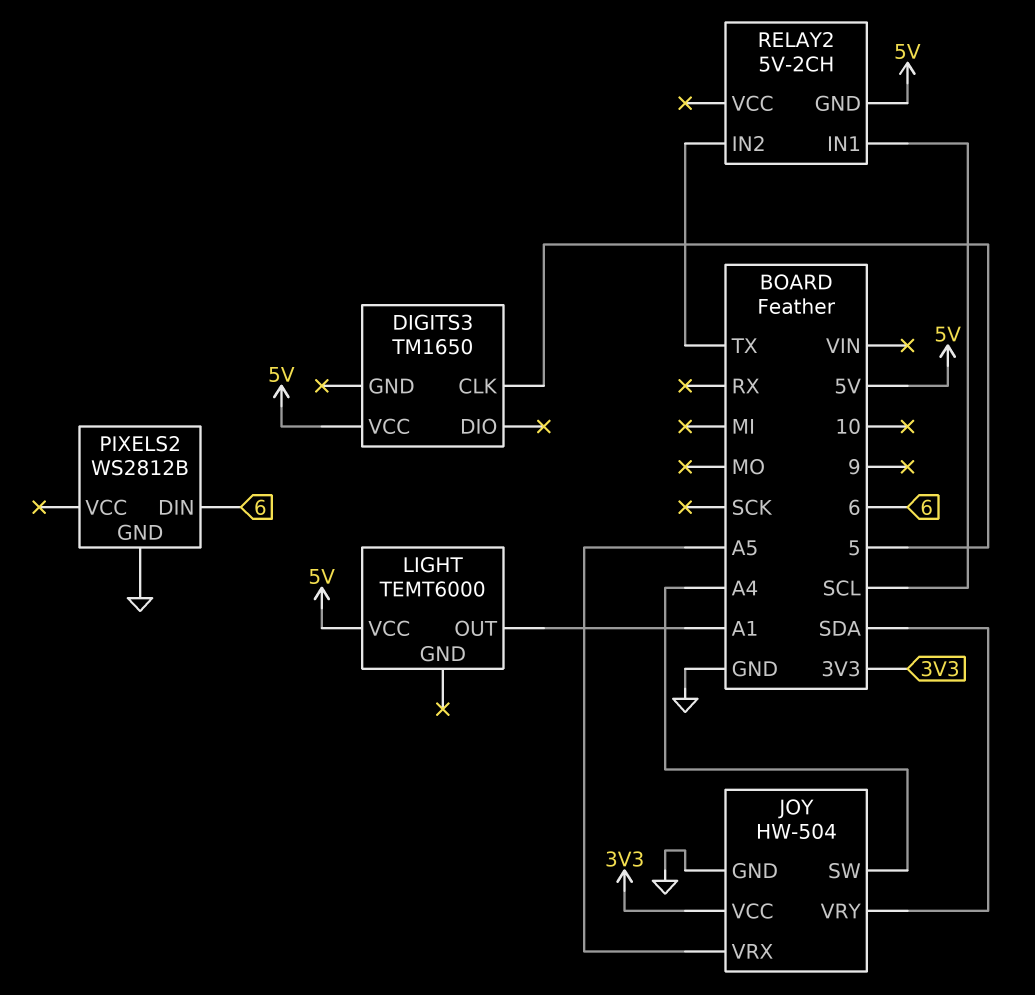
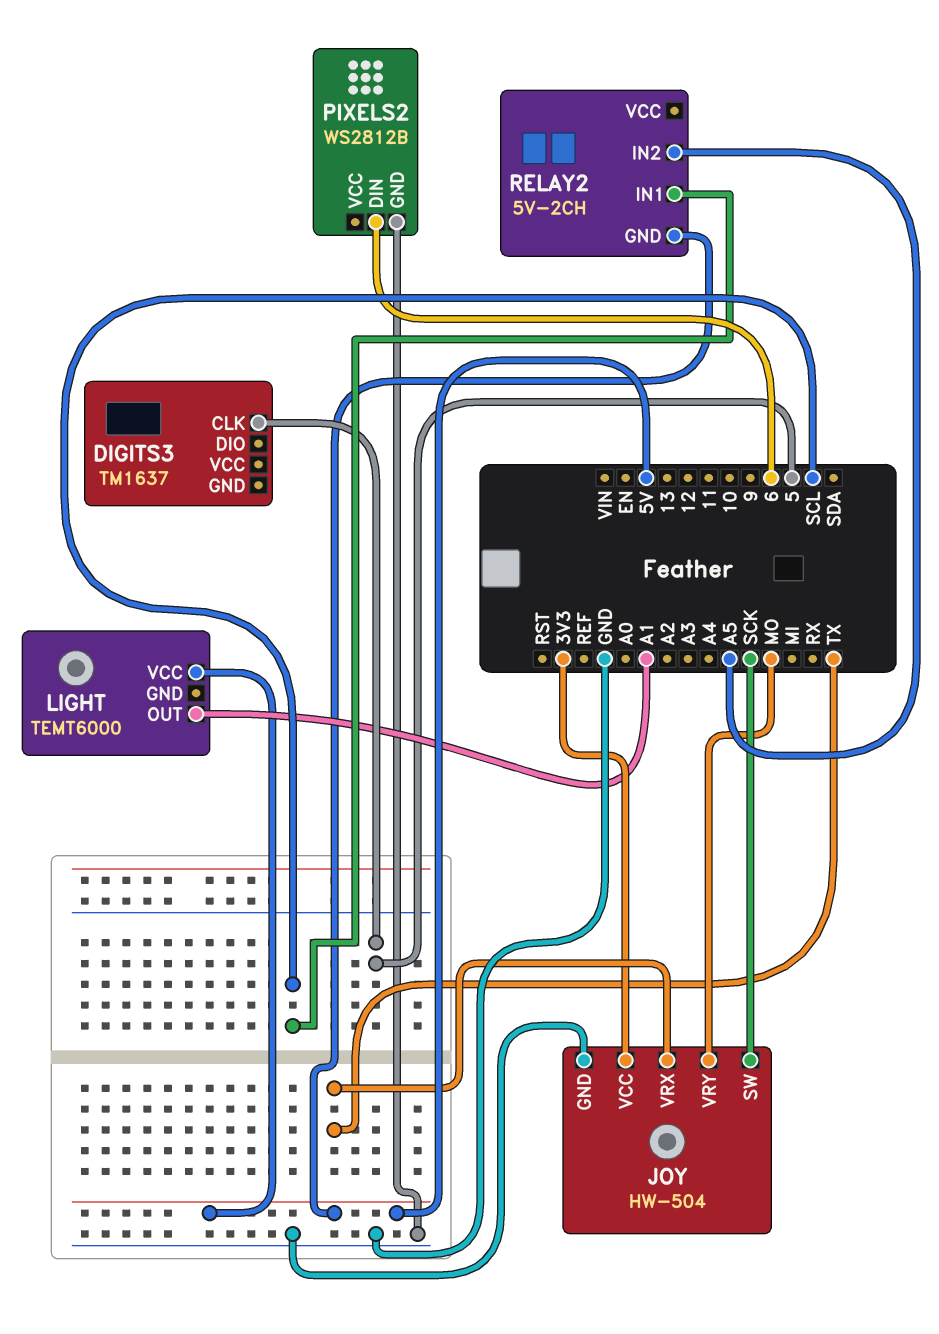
DIGITS3: TM1650 -> TM1637
DIGITS3 pin VCC: 5V -> none
JOY pin SW: A4 -> SCK
JOY pin VRX: A5 -> TX
JOY pin VRY: SDA -> MO
RELAY2 pin IN2: TX -> A5

